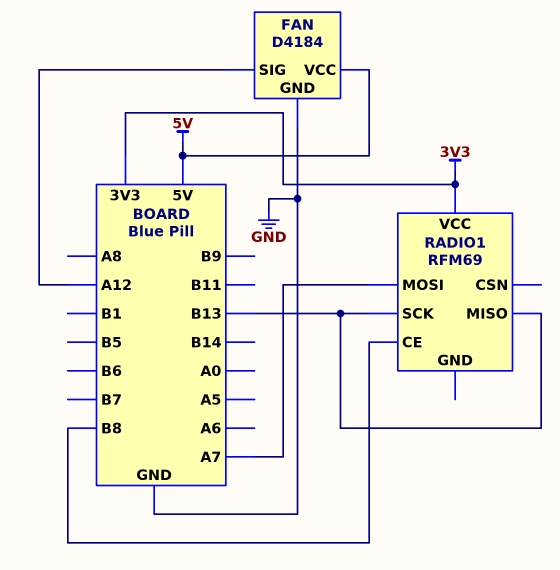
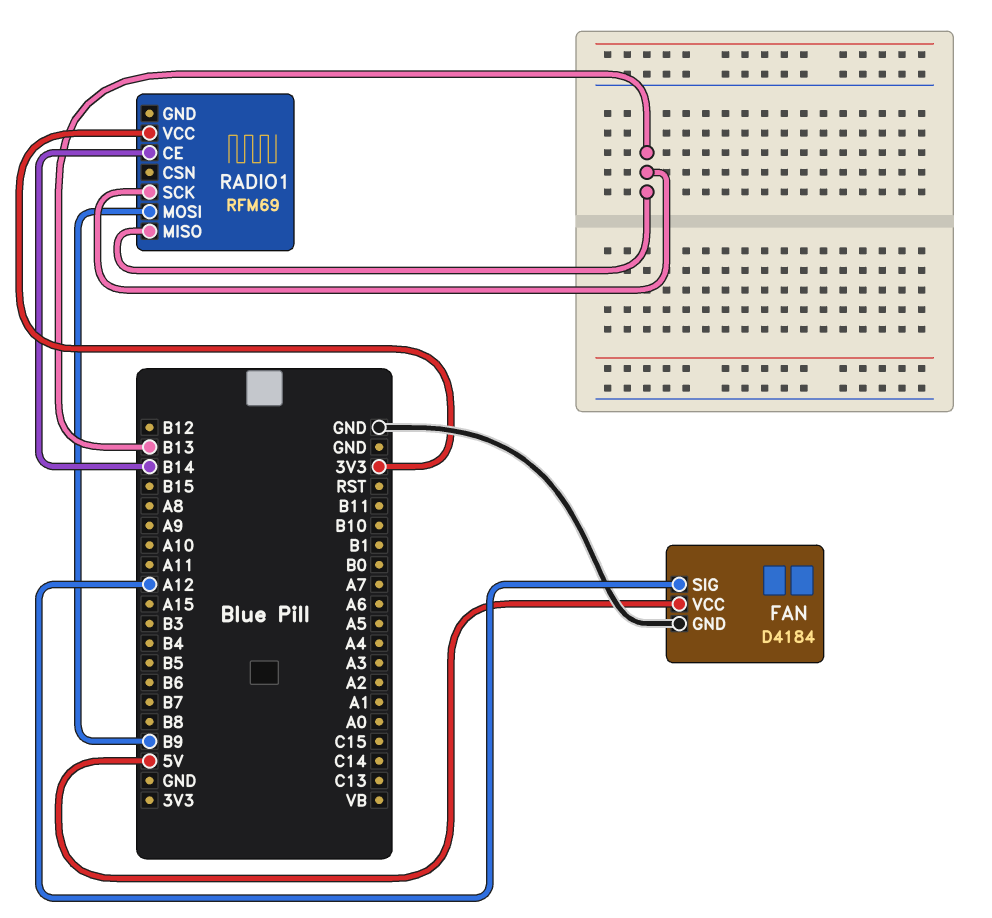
RADIO1 pin CE: B8 -> B14
RADIO1 pin MOSI: A7 -> B9

